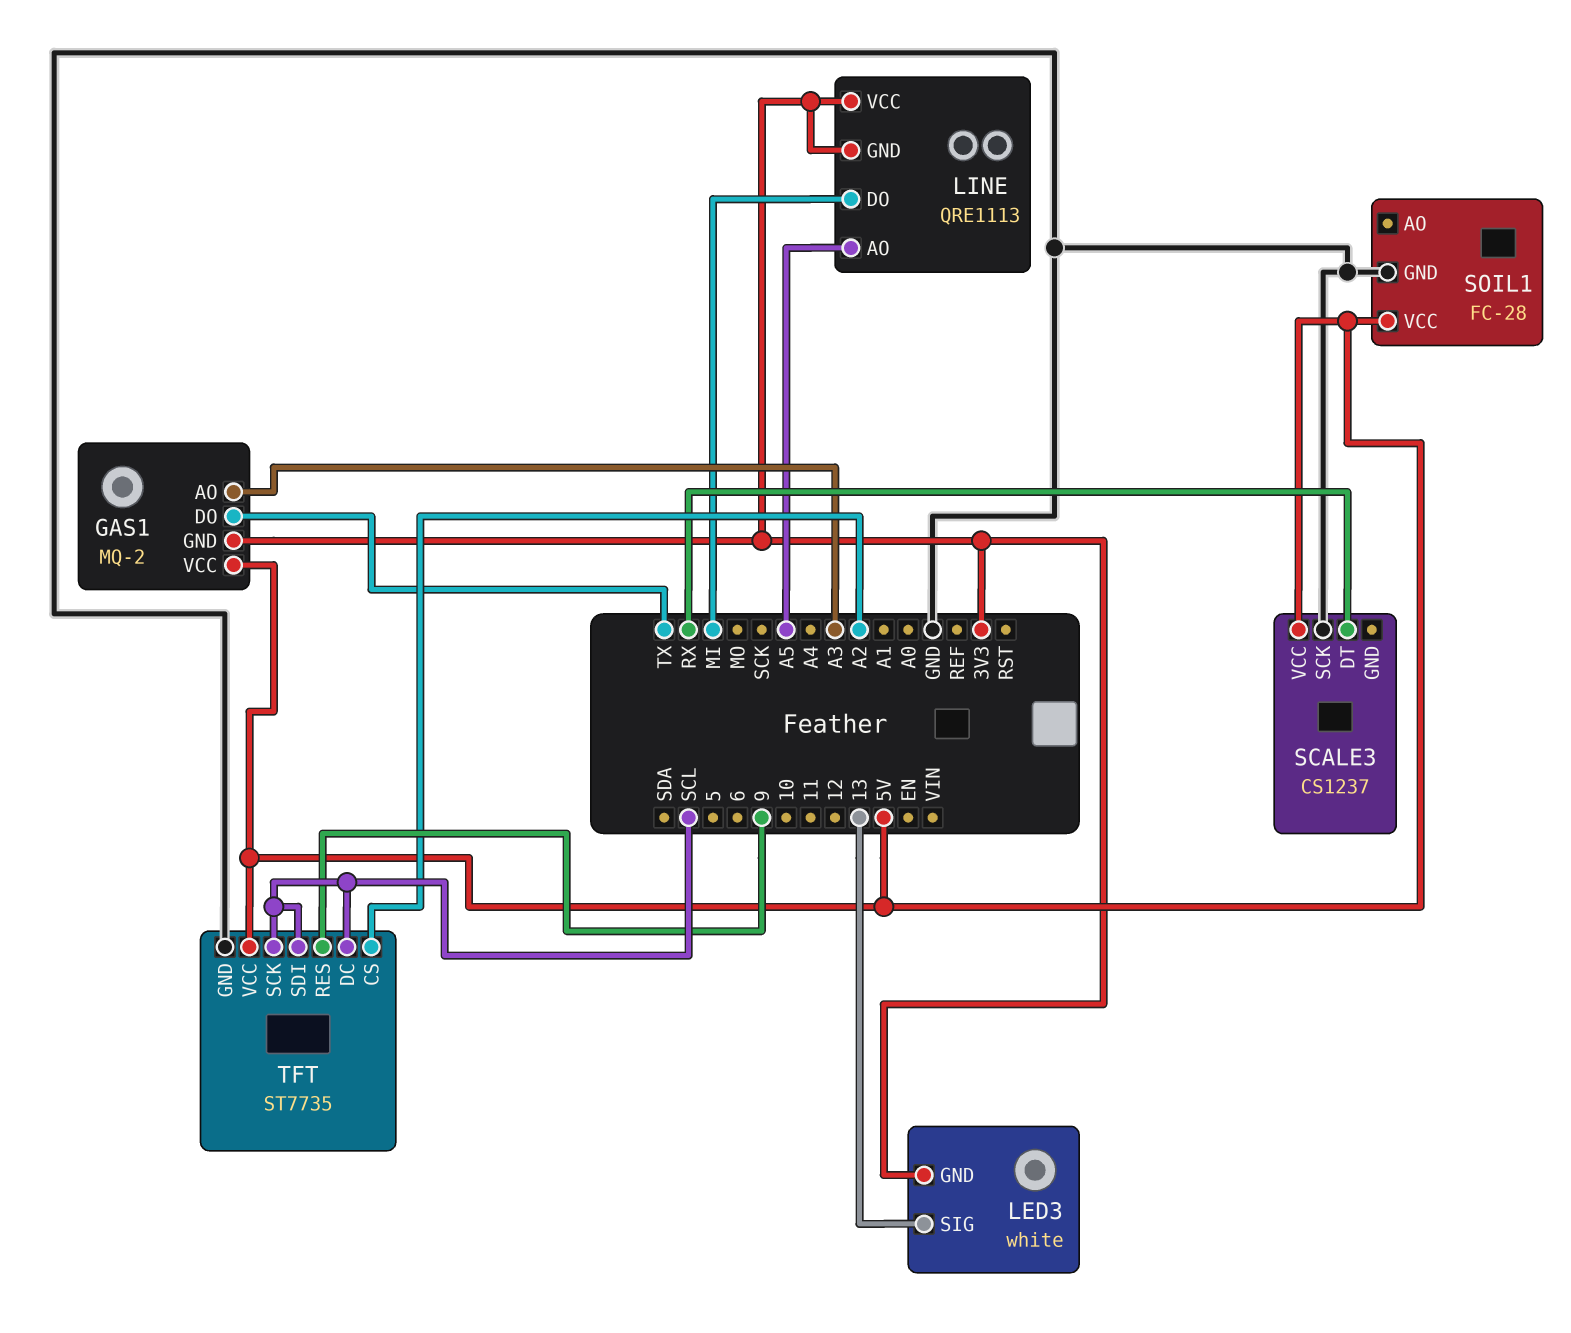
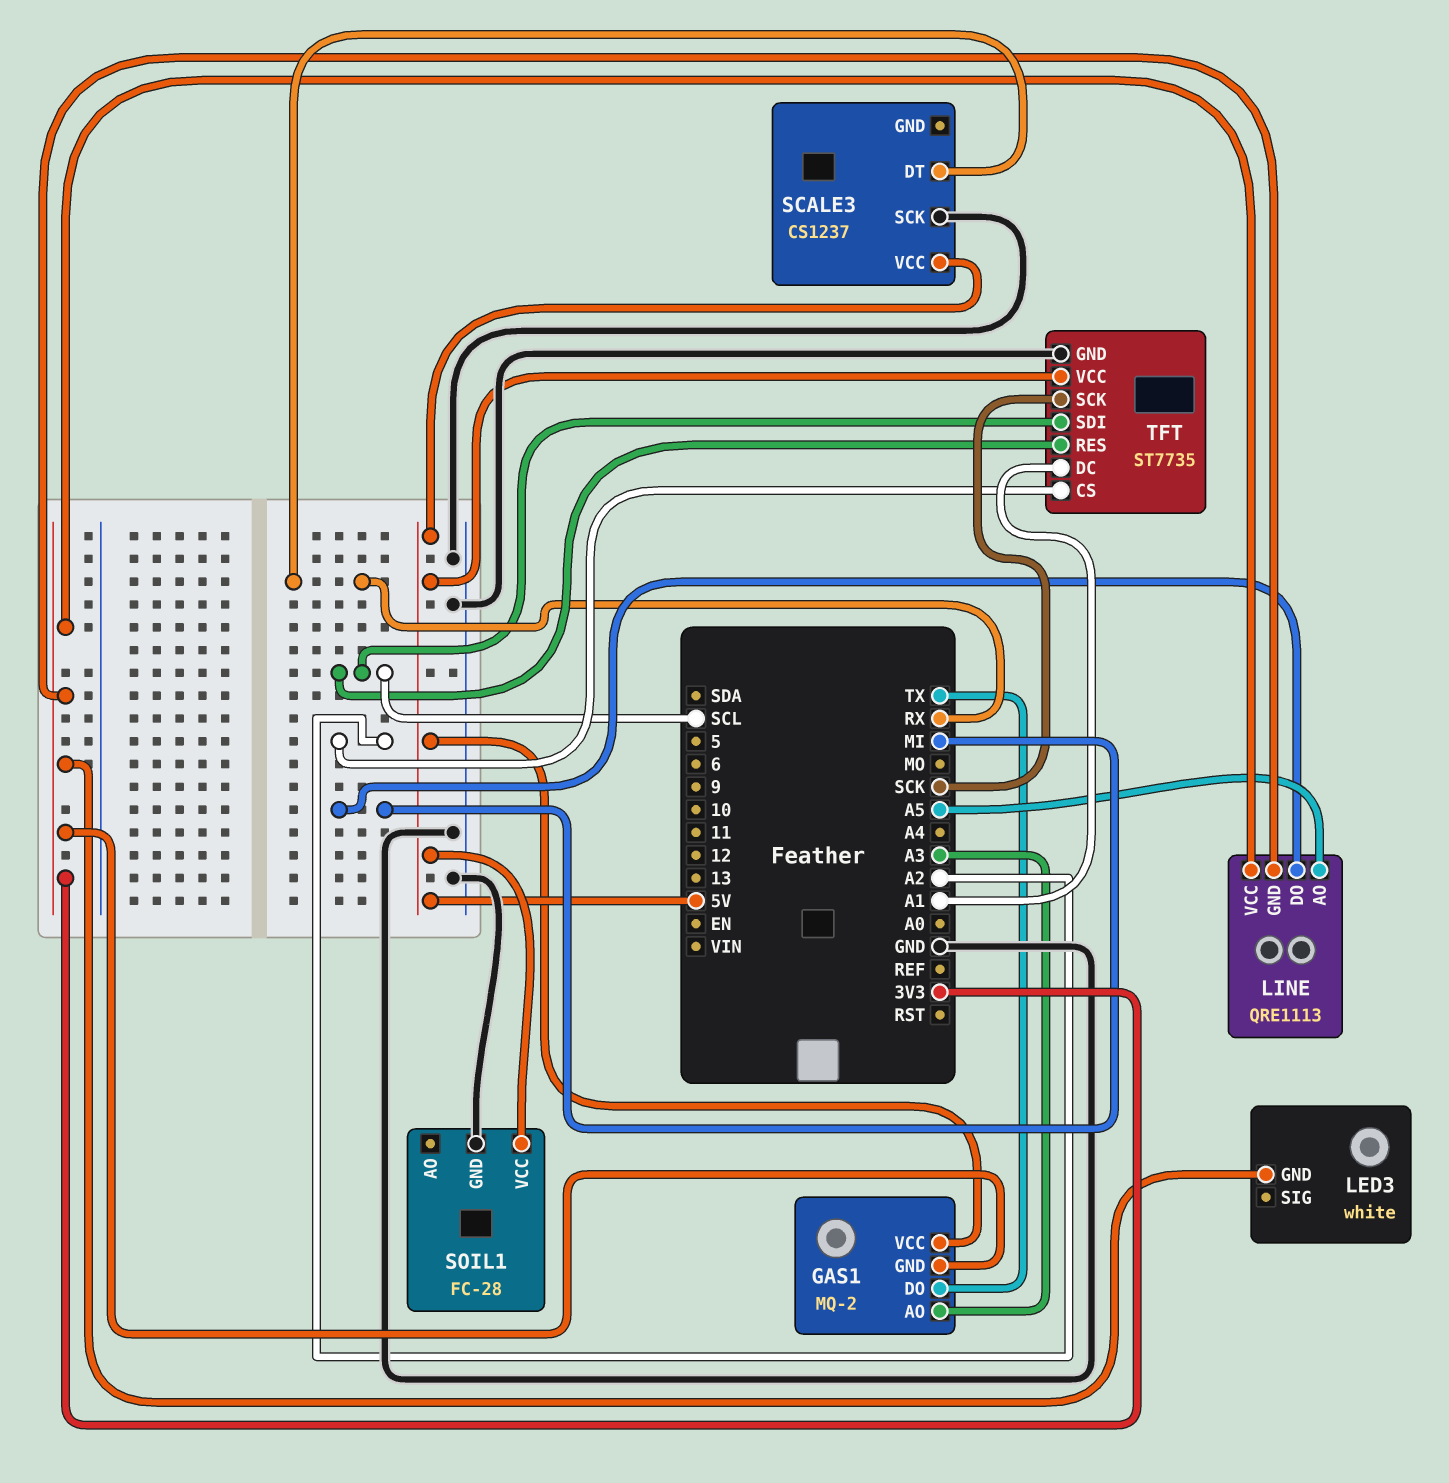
LED3 pin SIG: 13 -> none
TFT pin DC: SCL -> A1
TFT pin RES: 9 -> SCL
TFT pin SCK: SCL -> SCK

